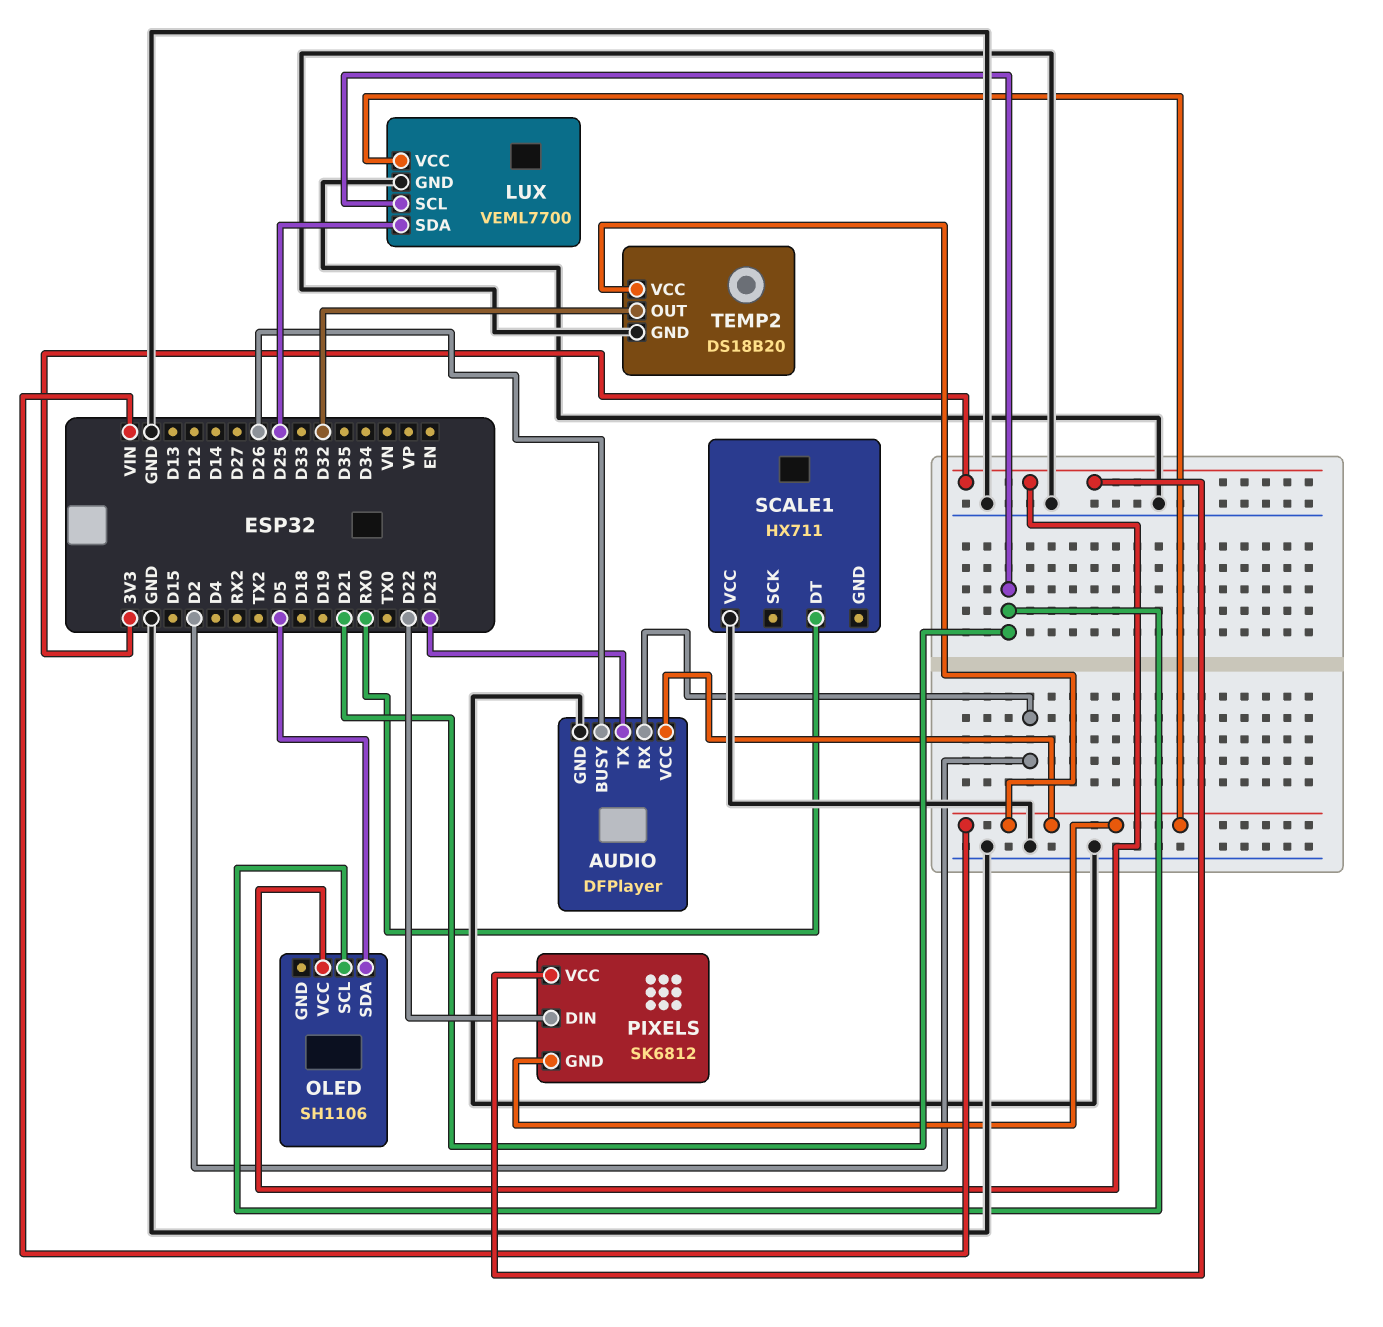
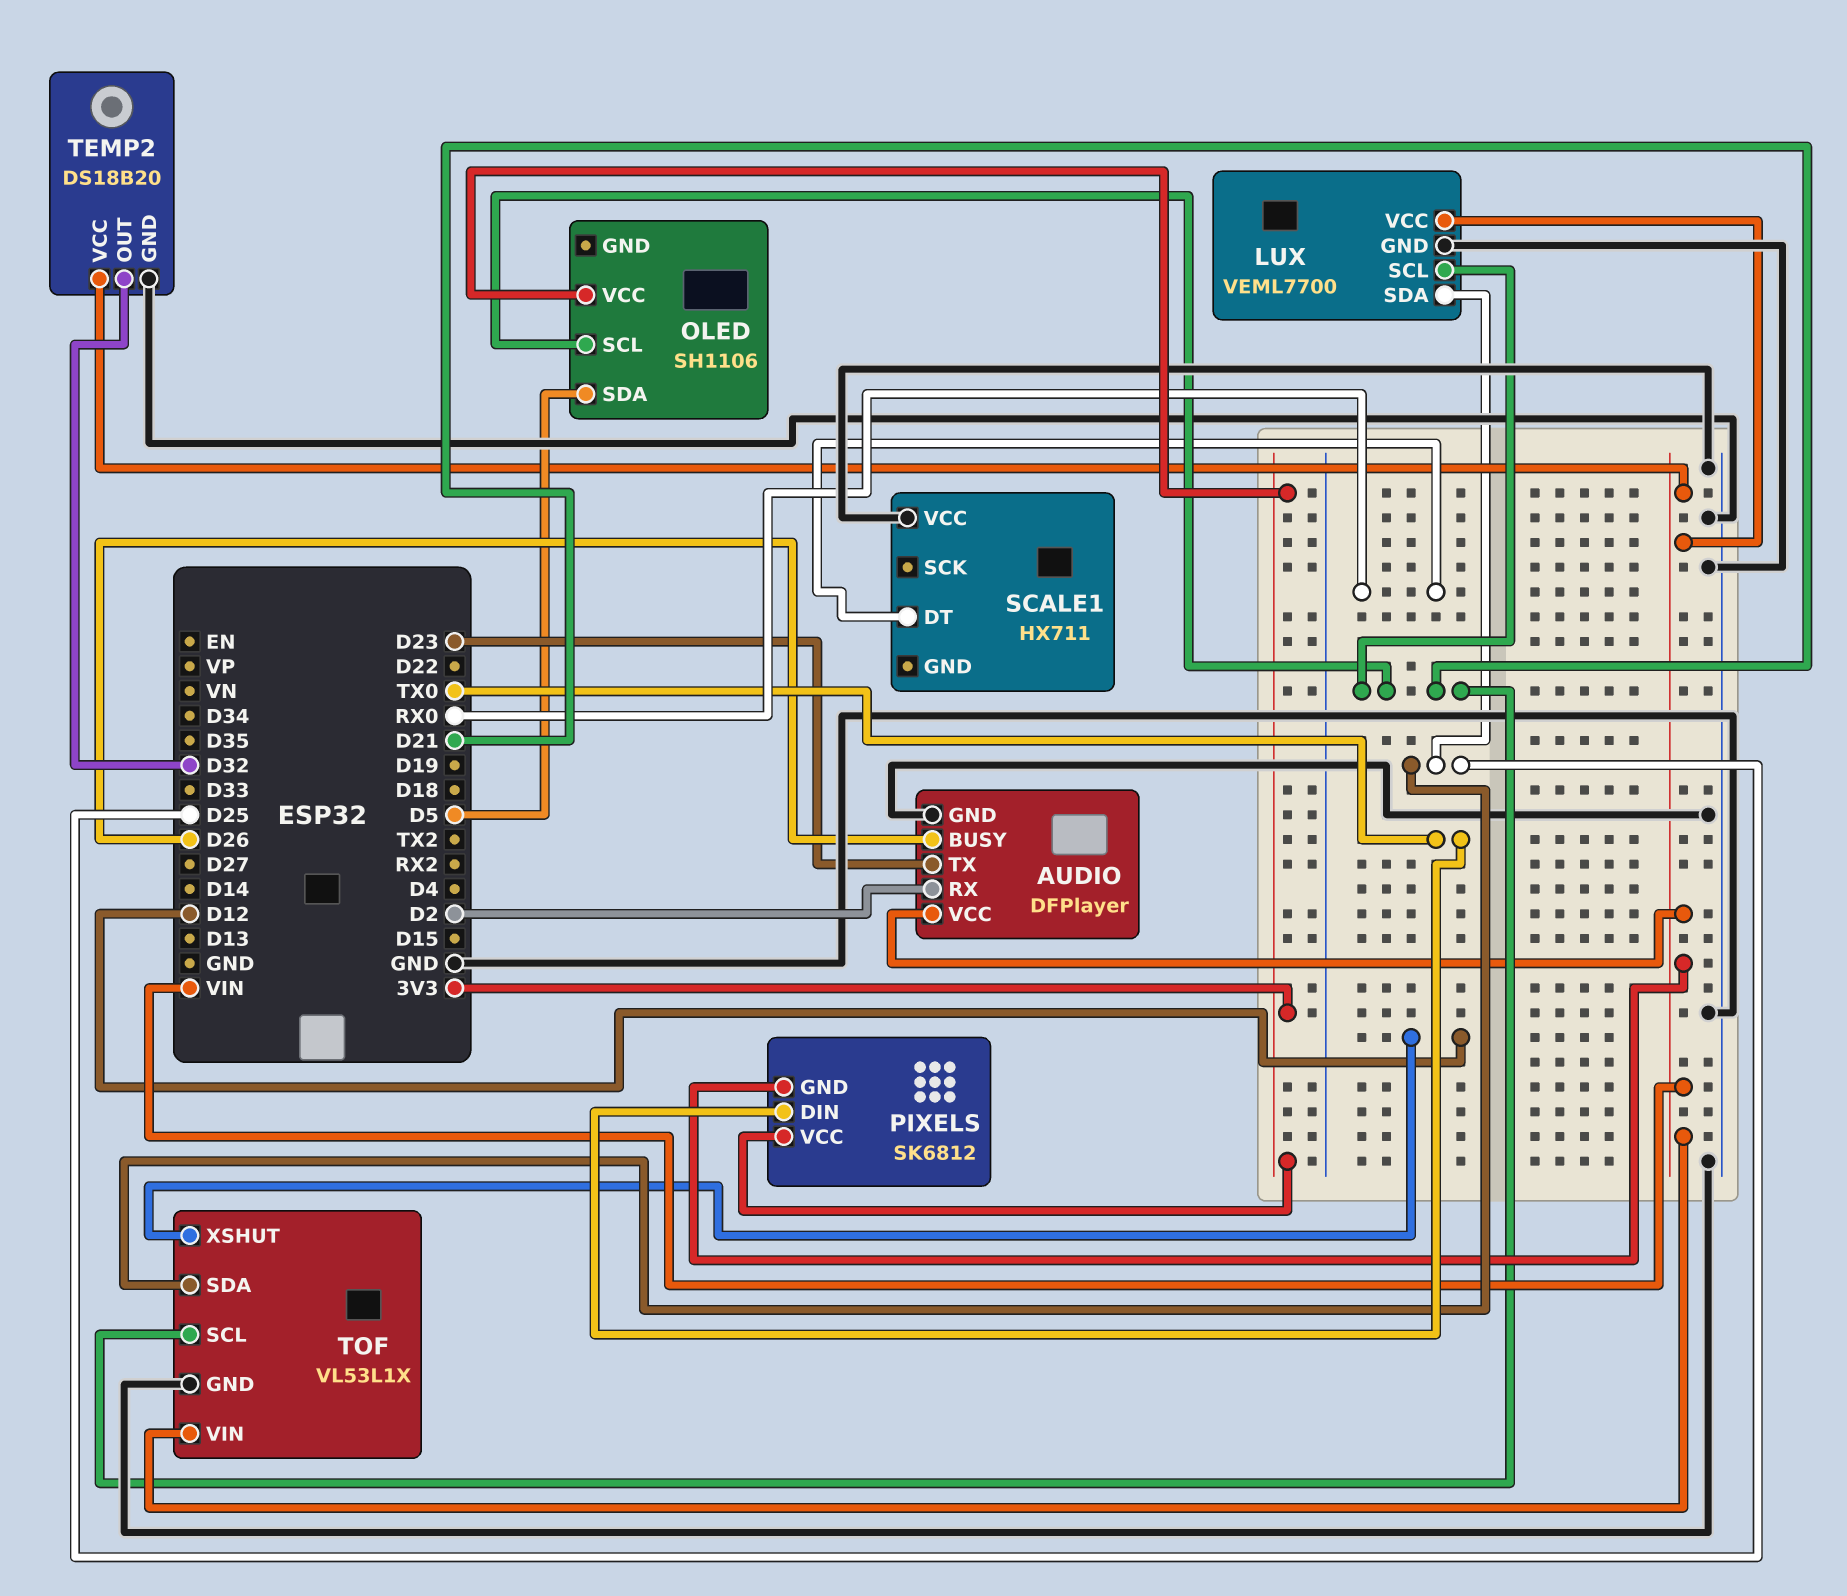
PIXELS pin DIN: D22 -> TX0
TOF: none -> VL53L1X
TOF pin GND: none -> GND
TOF pin SCL: none -> D21
TOF pin SDA: none -> D25
TOF pin VIN: none -> VIN
TOF pin XSHUT: none -> D12

